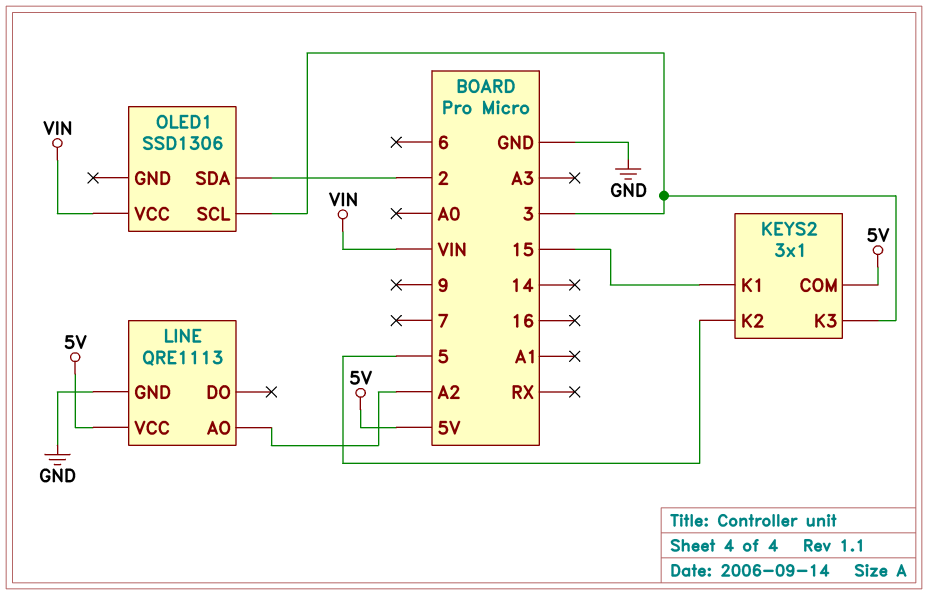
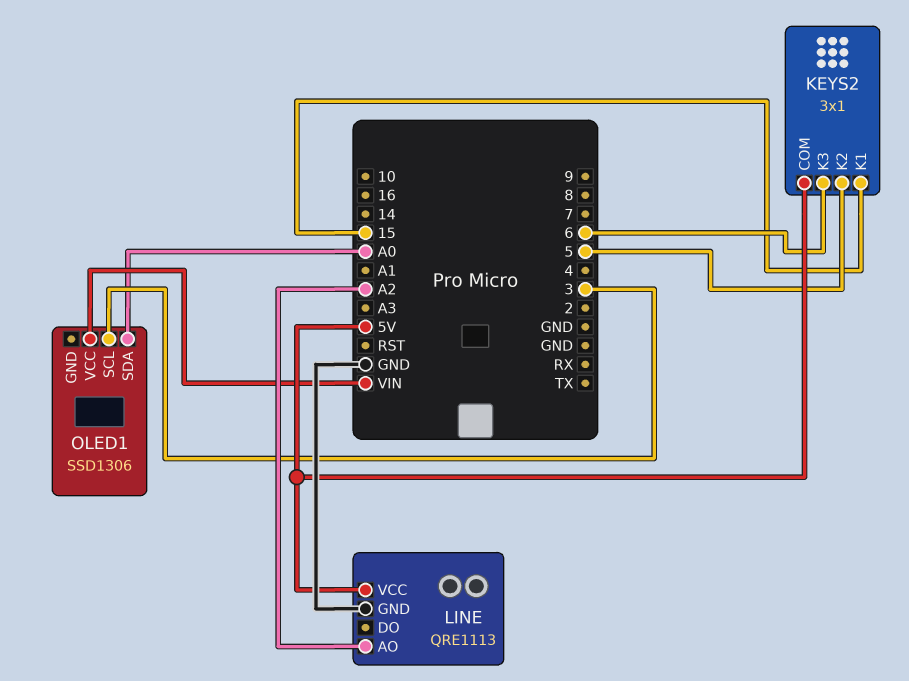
KEYS2 pin K3: 3 -> 6
OLED1 pin SDA: 2 -> A0

